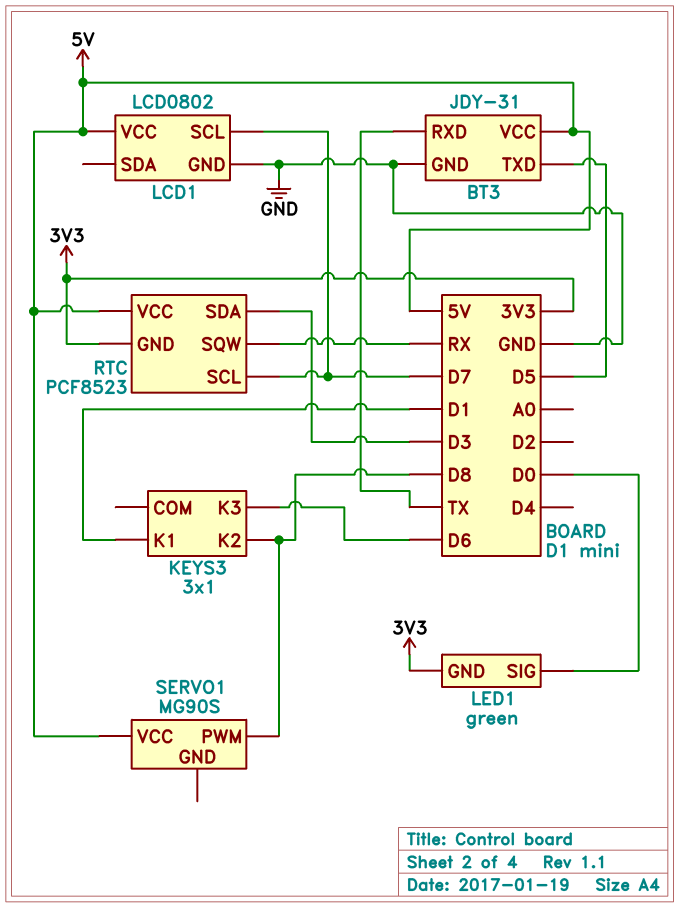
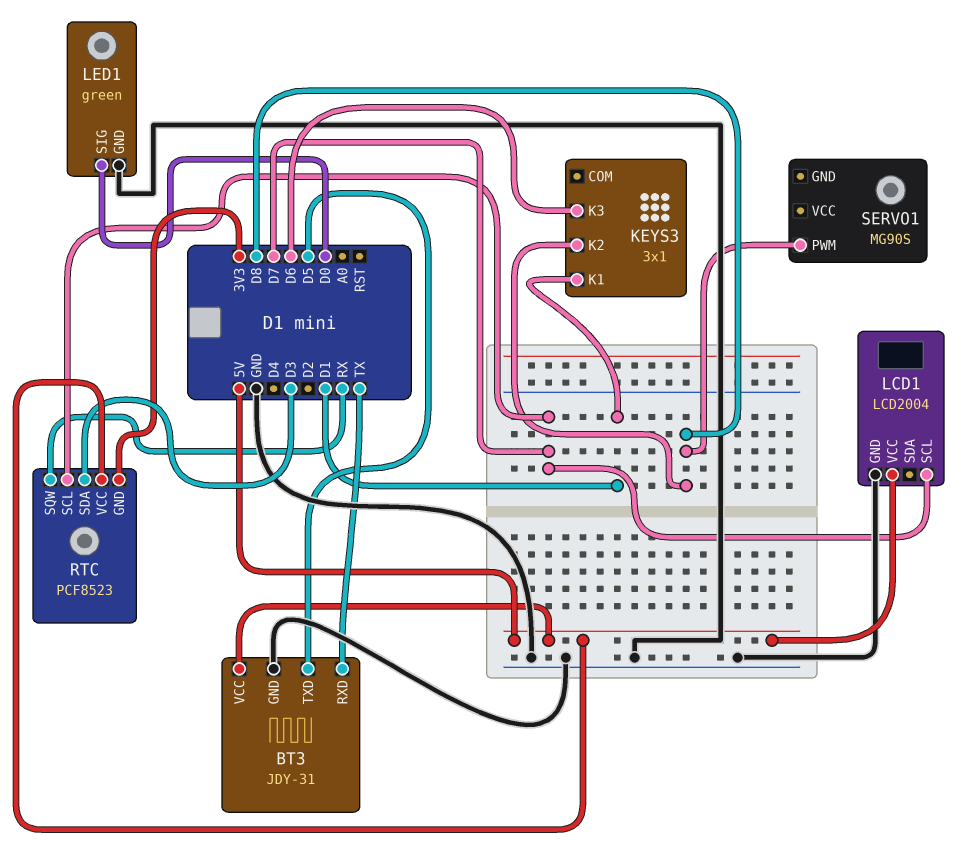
LCD1: LCD0802 -> LCD2004
LED1 pin GND: 3V3 -> GND
SERVO1 pin VCC: 5V -> none

